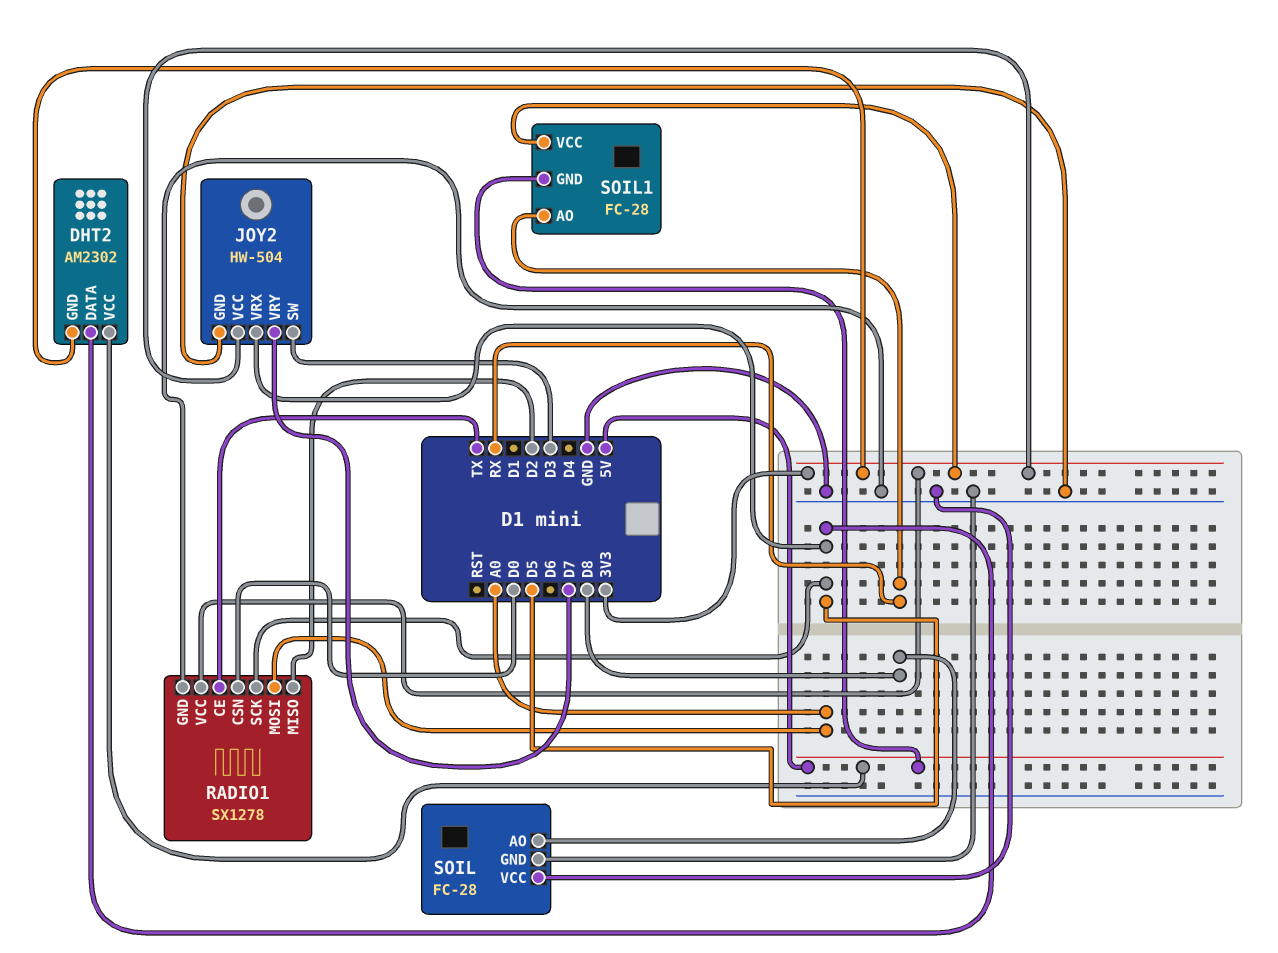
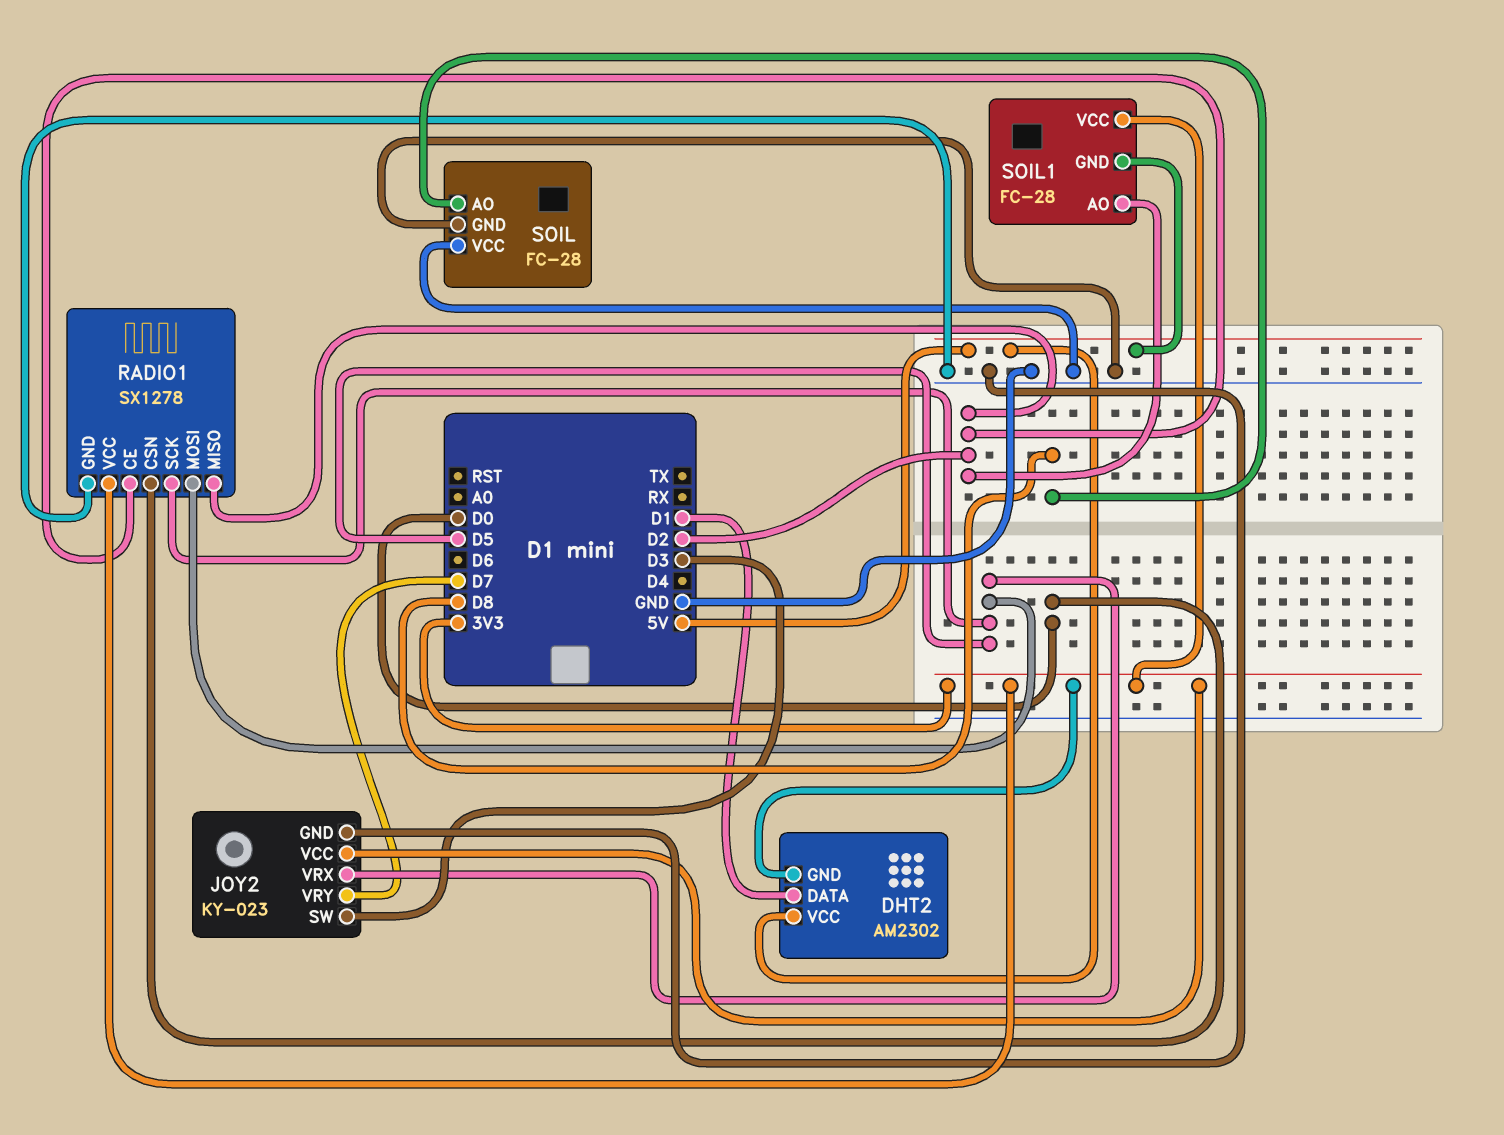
DHT2 pin DATA: D5 -> D1
JOY2: HW-504 -> KY-023
RADIO1 pin CE: TX -> D2
RADIO1 pin MOSI: A0 -> D5
SOIL1 pin AO: RX -> D2

